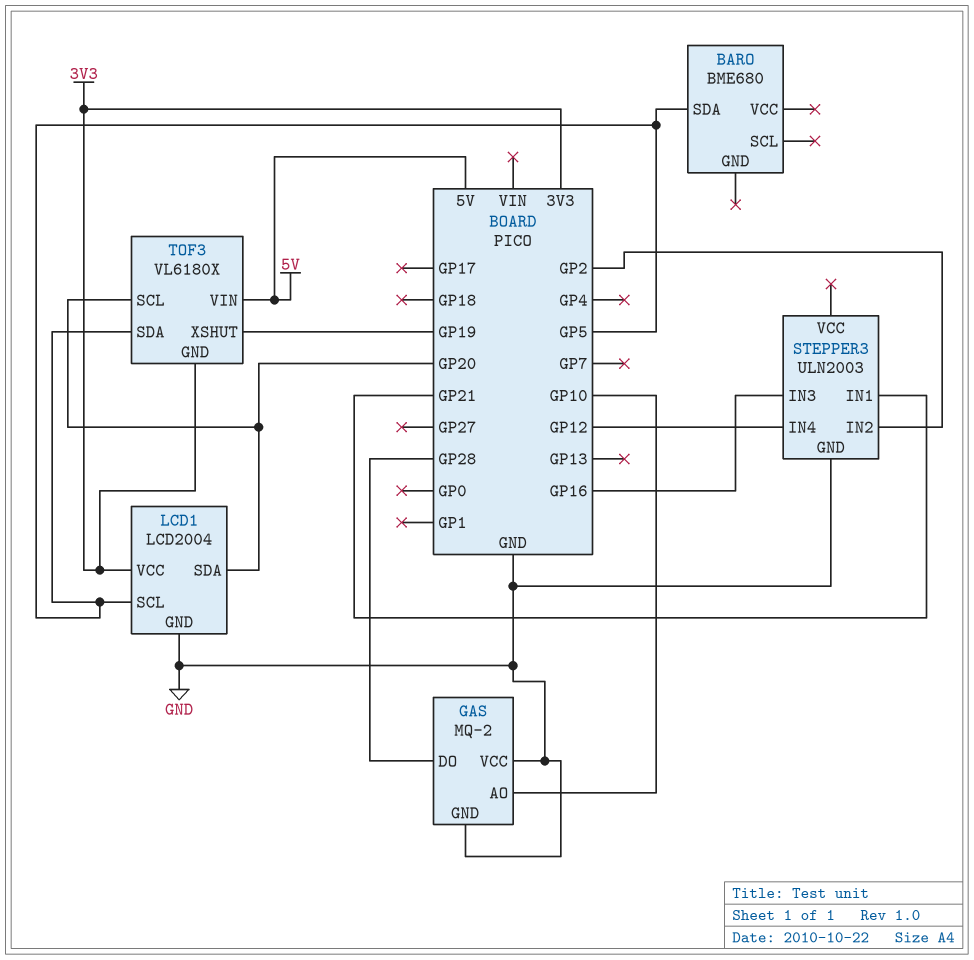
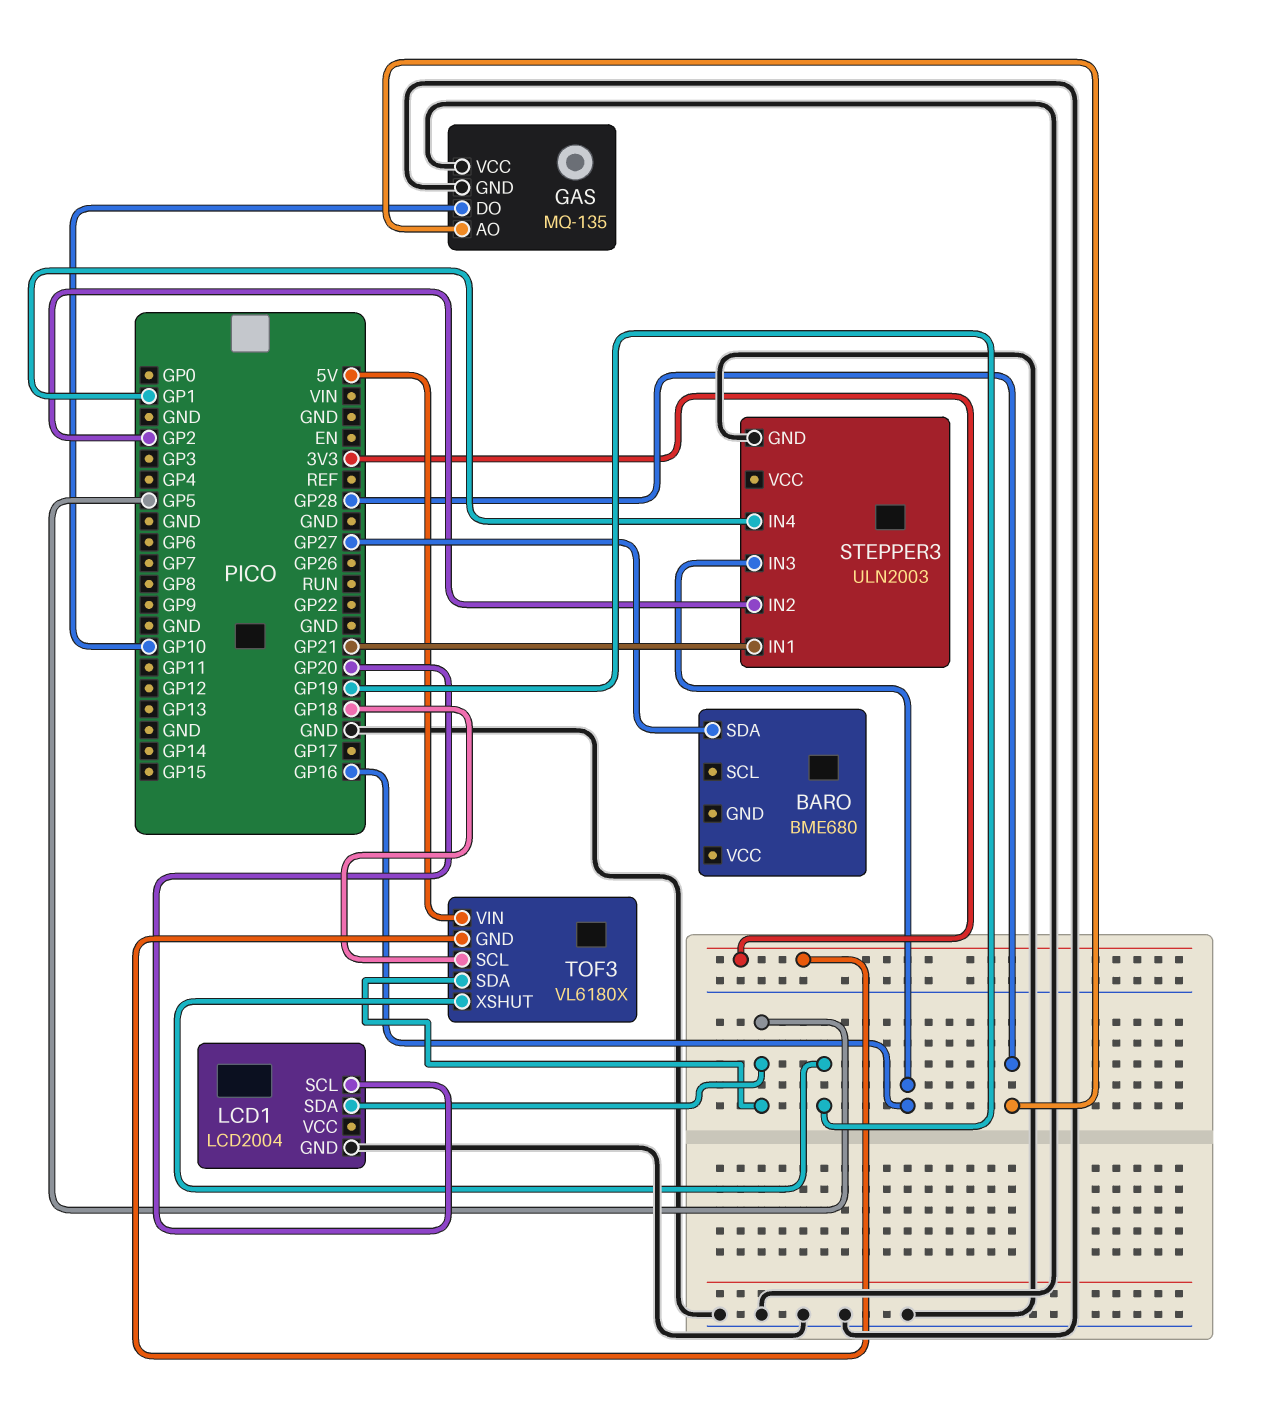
BARO pin SDA: GP5 -> GP27
GAS: MQ-2 -> MQ-135
GAS pin AO: GP10 -> GP28
GAS pin DO: GP28 -> GP10
LCD1 pin SCL: GP5 -> GP20
LCD1 pin SDA: GP20 -> GP5
LCD1 pin VCC: 3V3 -> none
STEPPER3 pin IN4: GP12 -> GP1
TOF3 pin SCL: GP20 -> GP18

